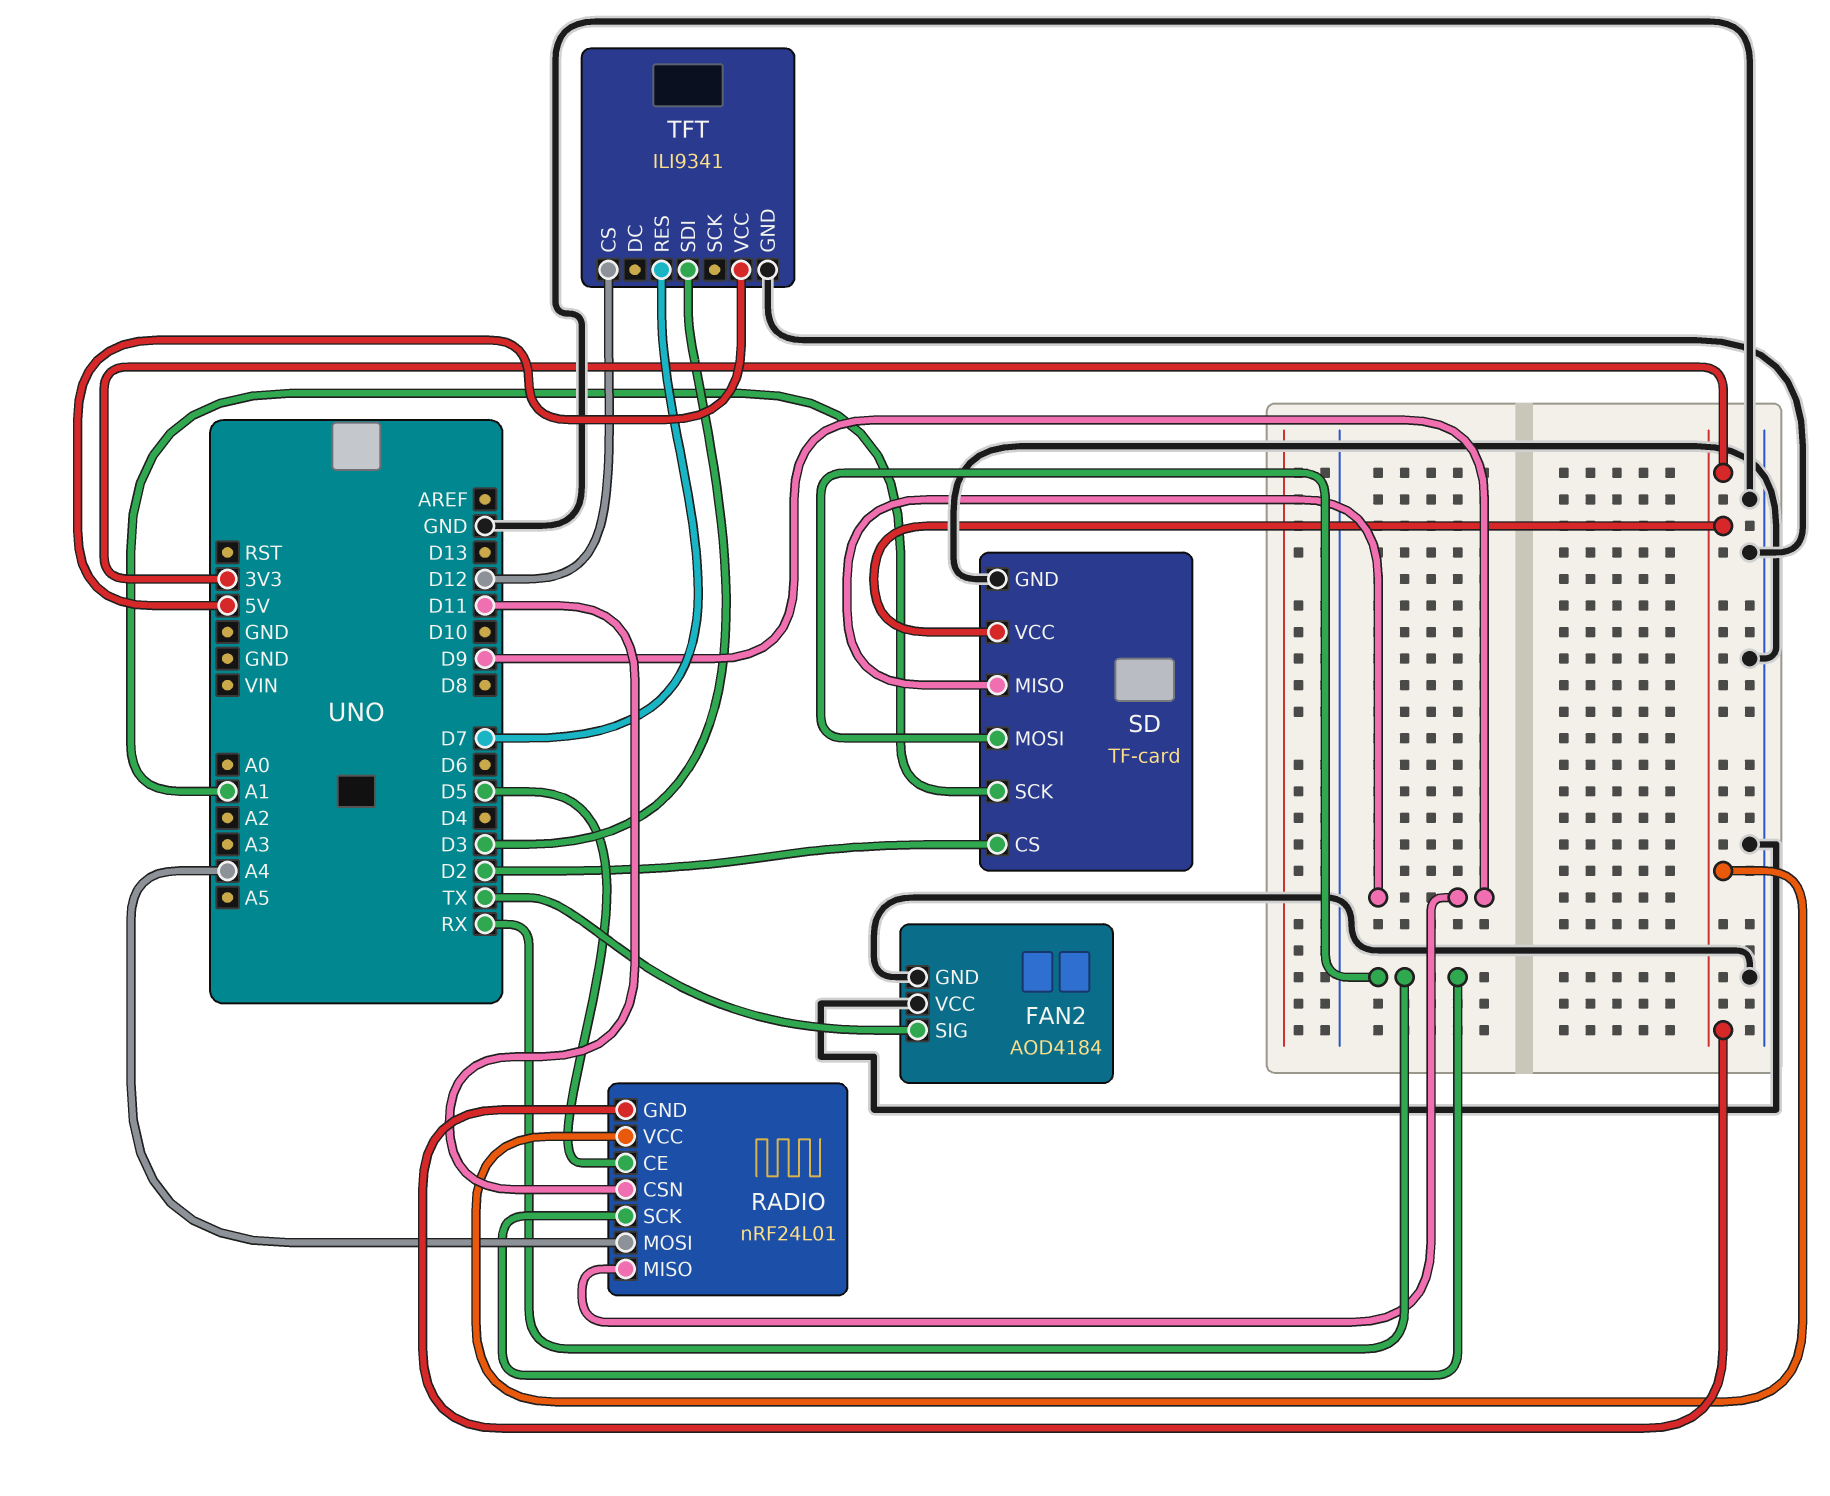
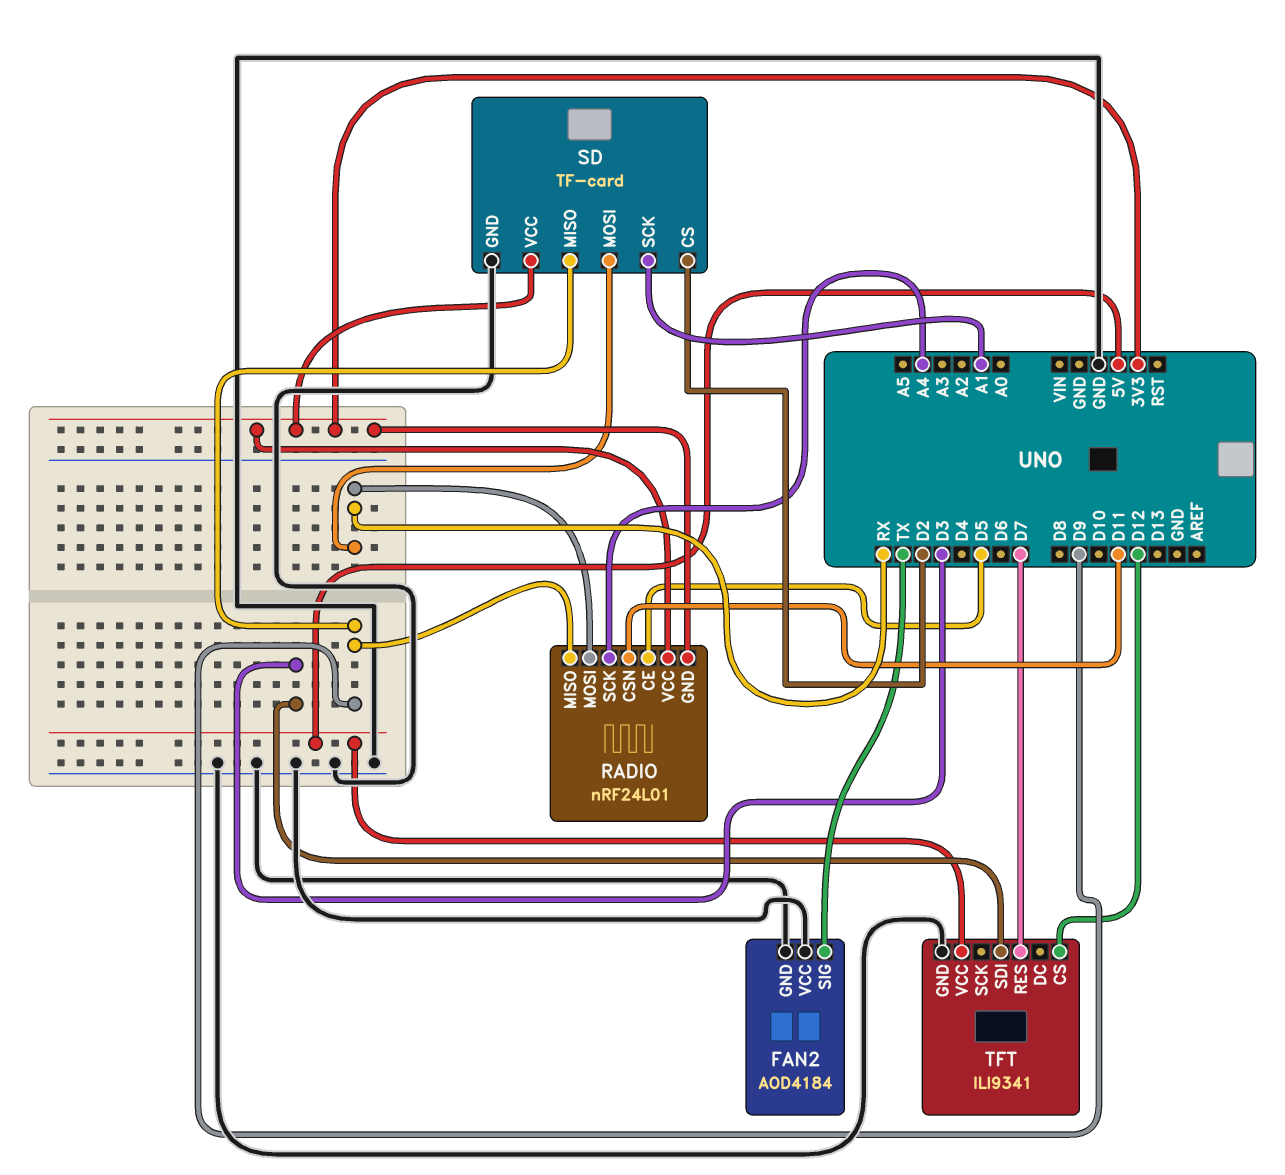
RADIO pin MOSI: A4 -> RX
RADIO pin SCK: RX -> A4

